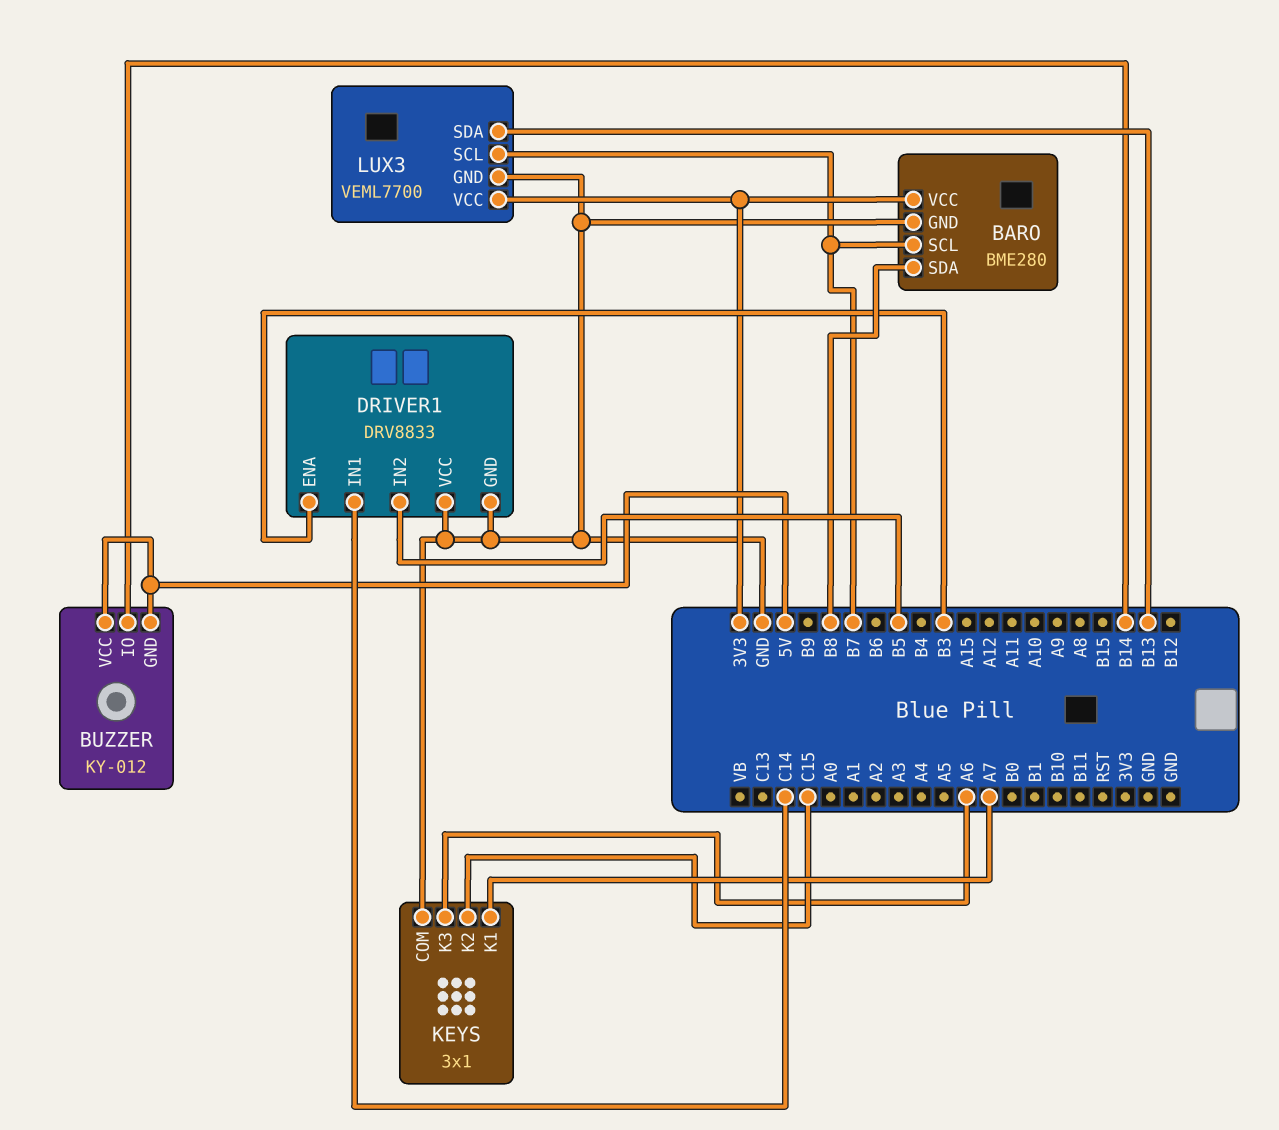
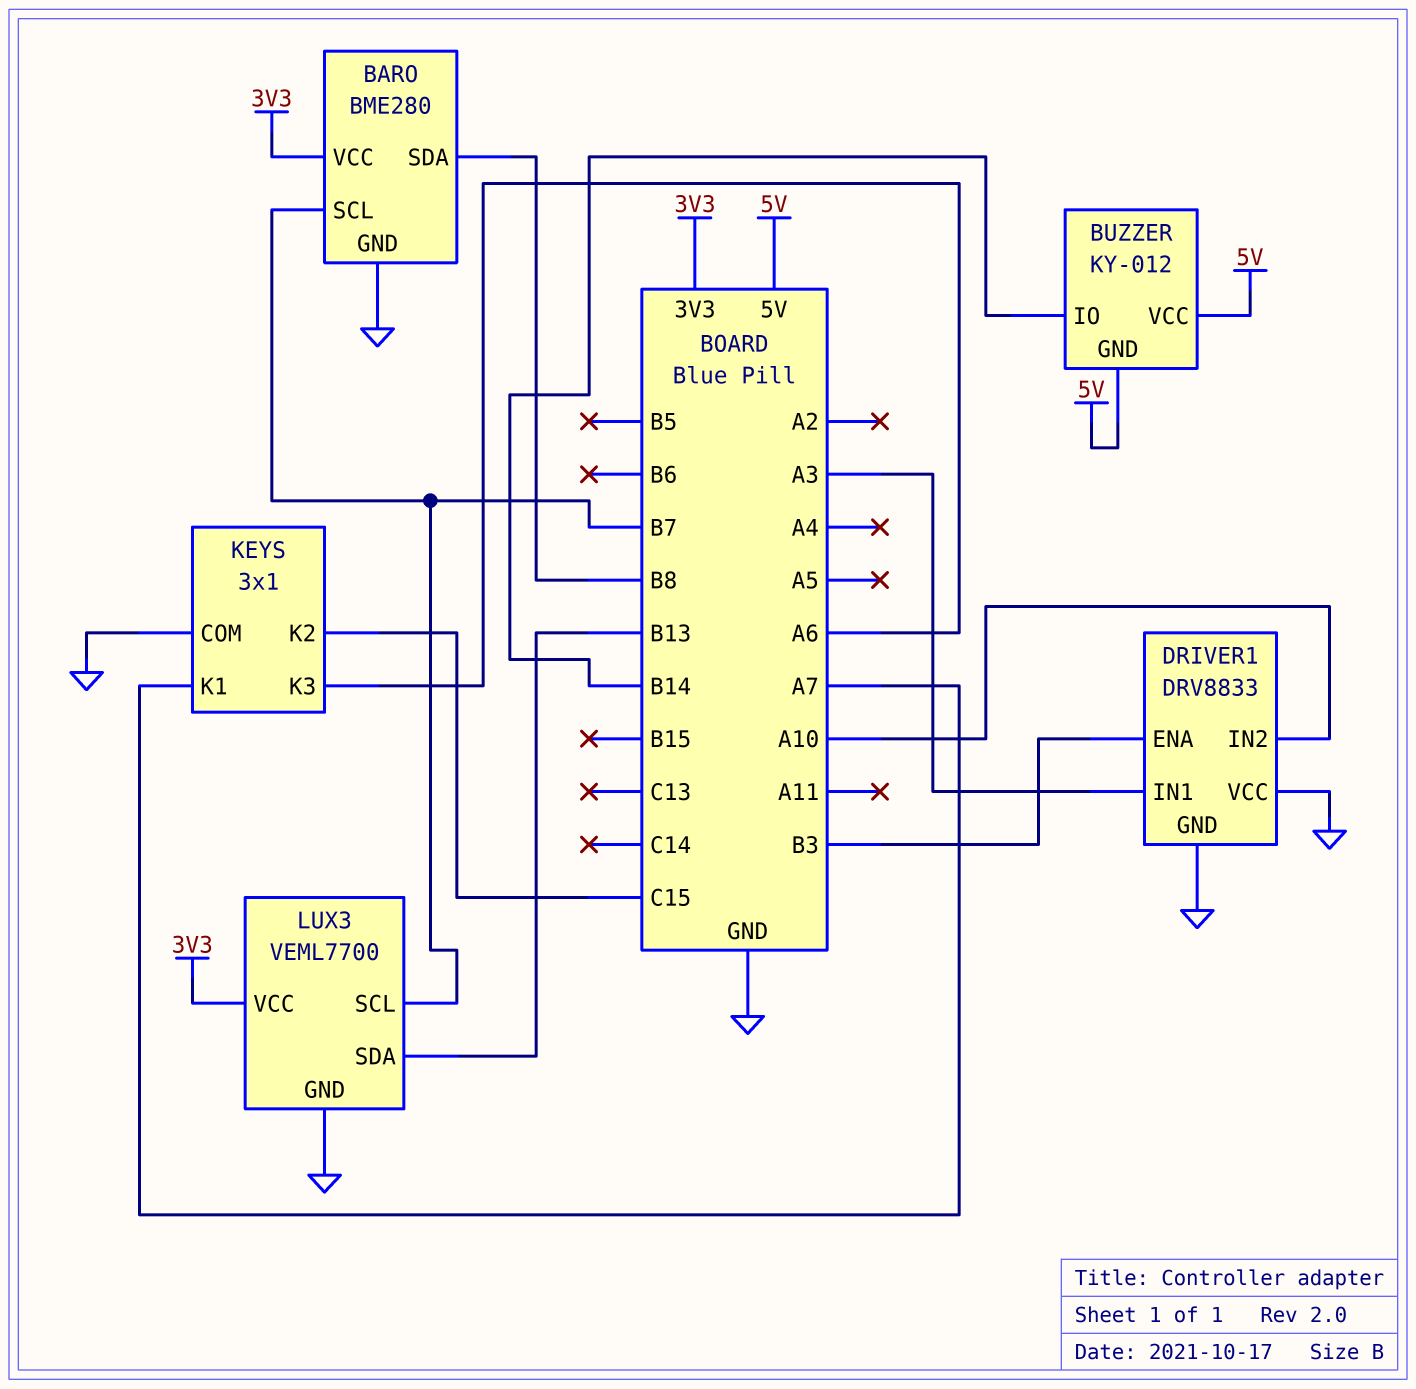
DRIVER1 pin IN1: C14 -> A3
DRIVER1 pin IN2: B5 -> A10

